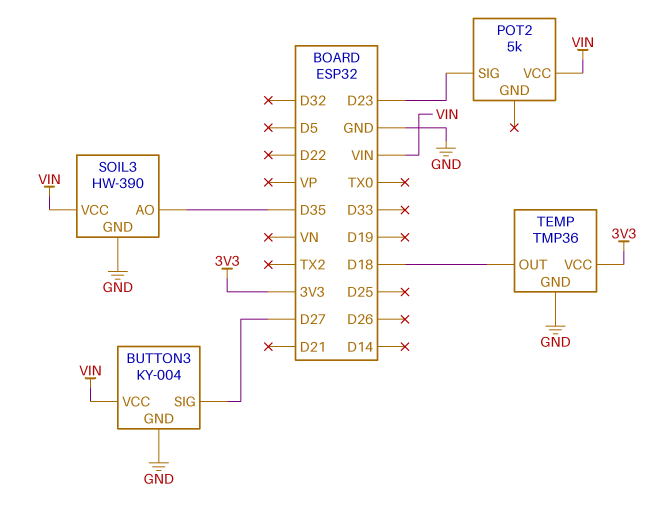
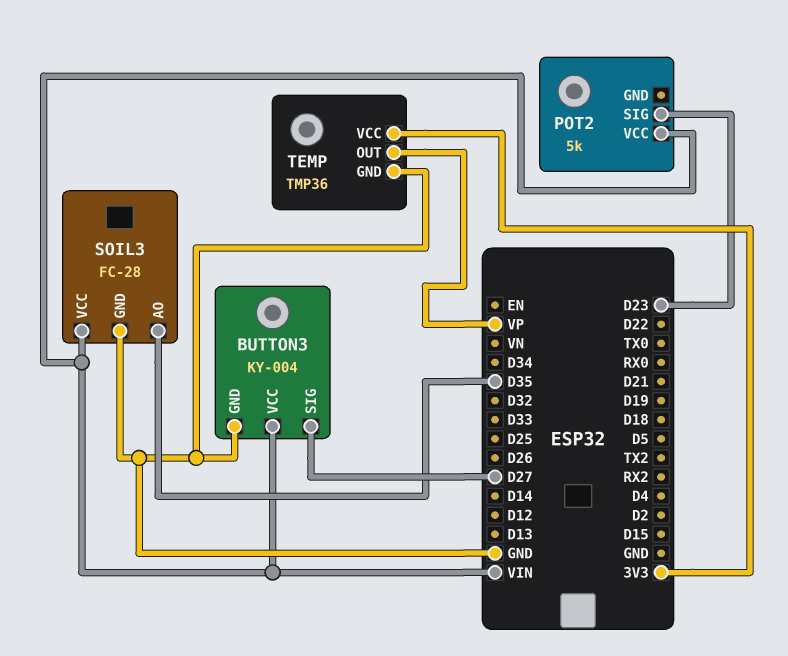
SOIL3: HW-390 -> FC-28
TEMP pin OUT: D18 -> VP

